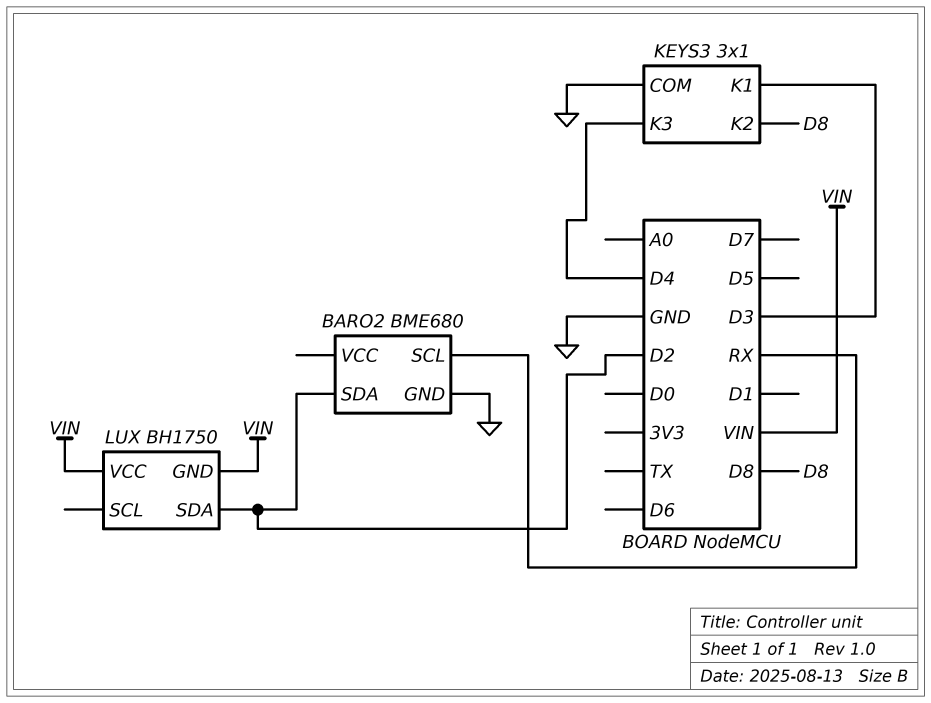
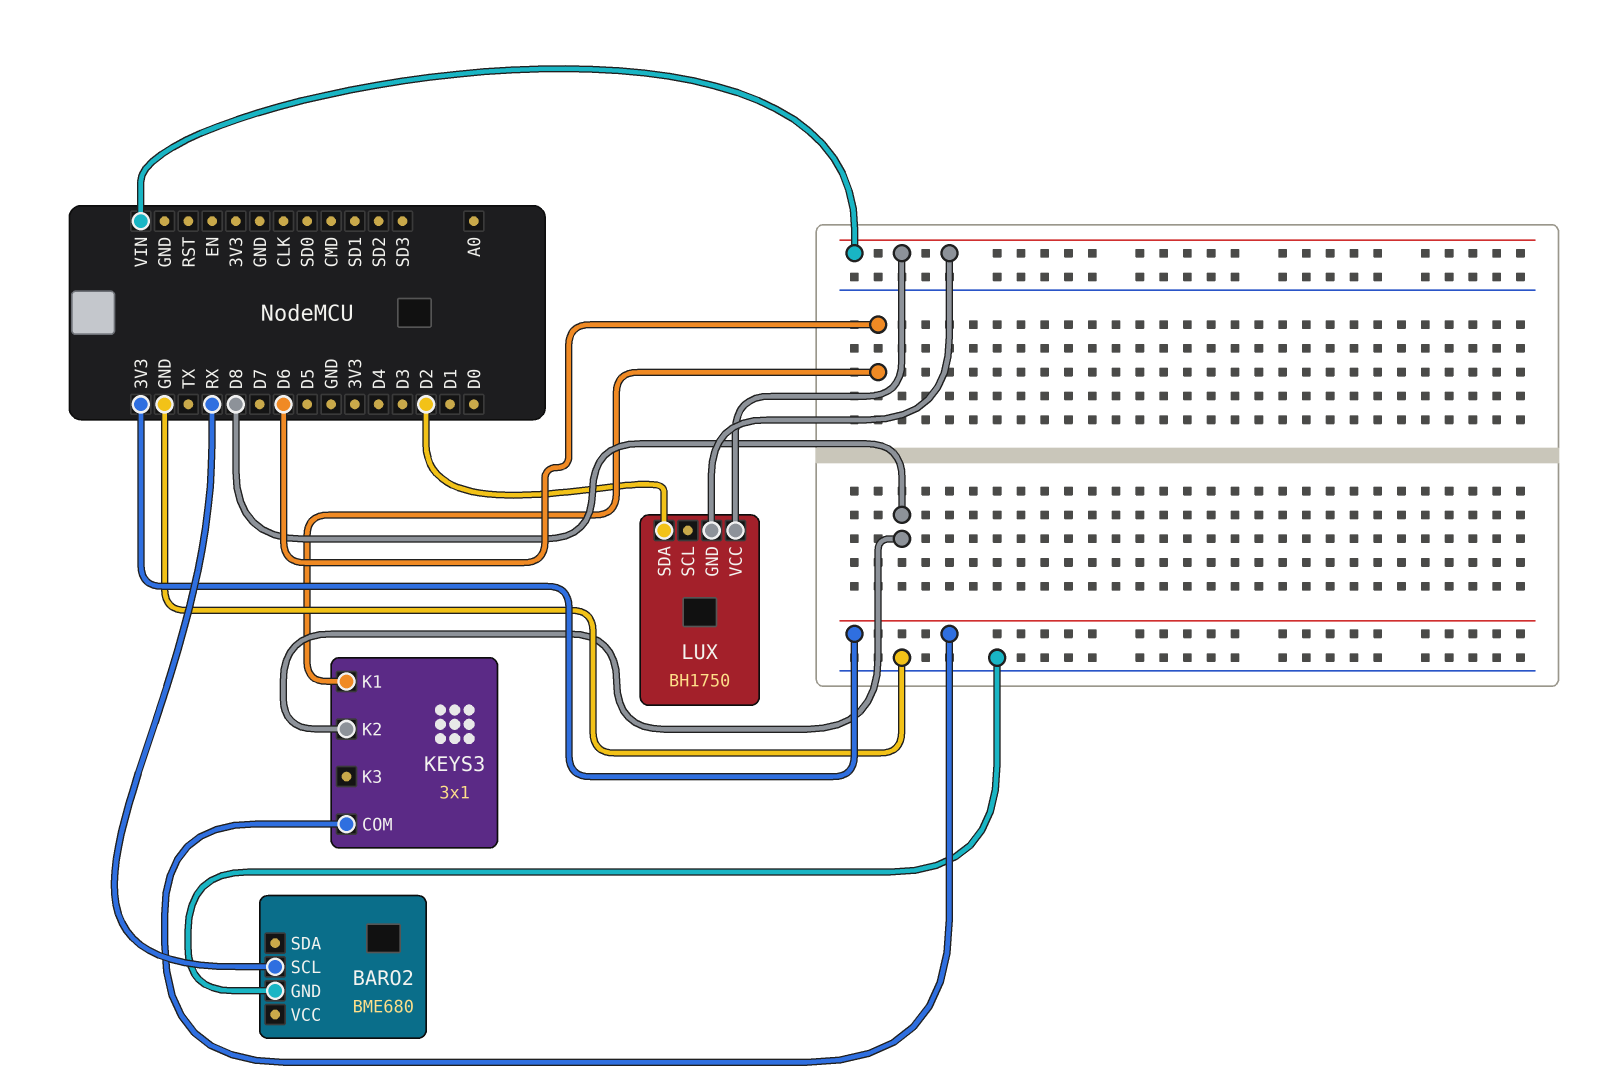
BARO2 pin SDA: D2 -> none
KEYS3 pin COM: GND -> 3V3
KEYS3 pin K1: D3 -> D6
KEYS3 pin K3: D4 -> none

